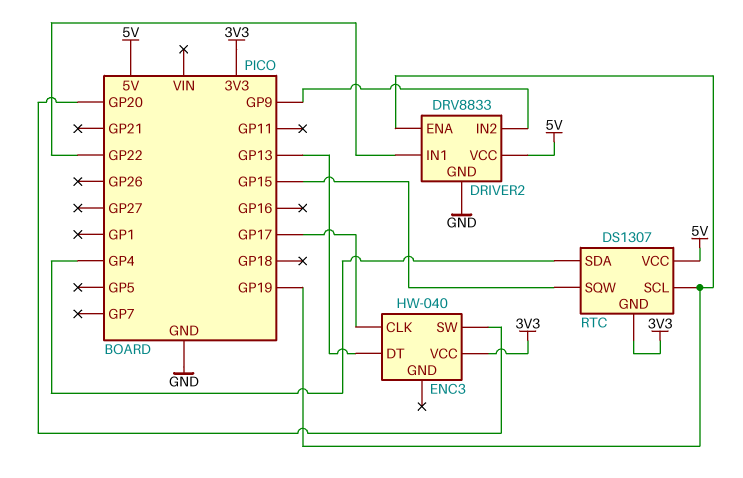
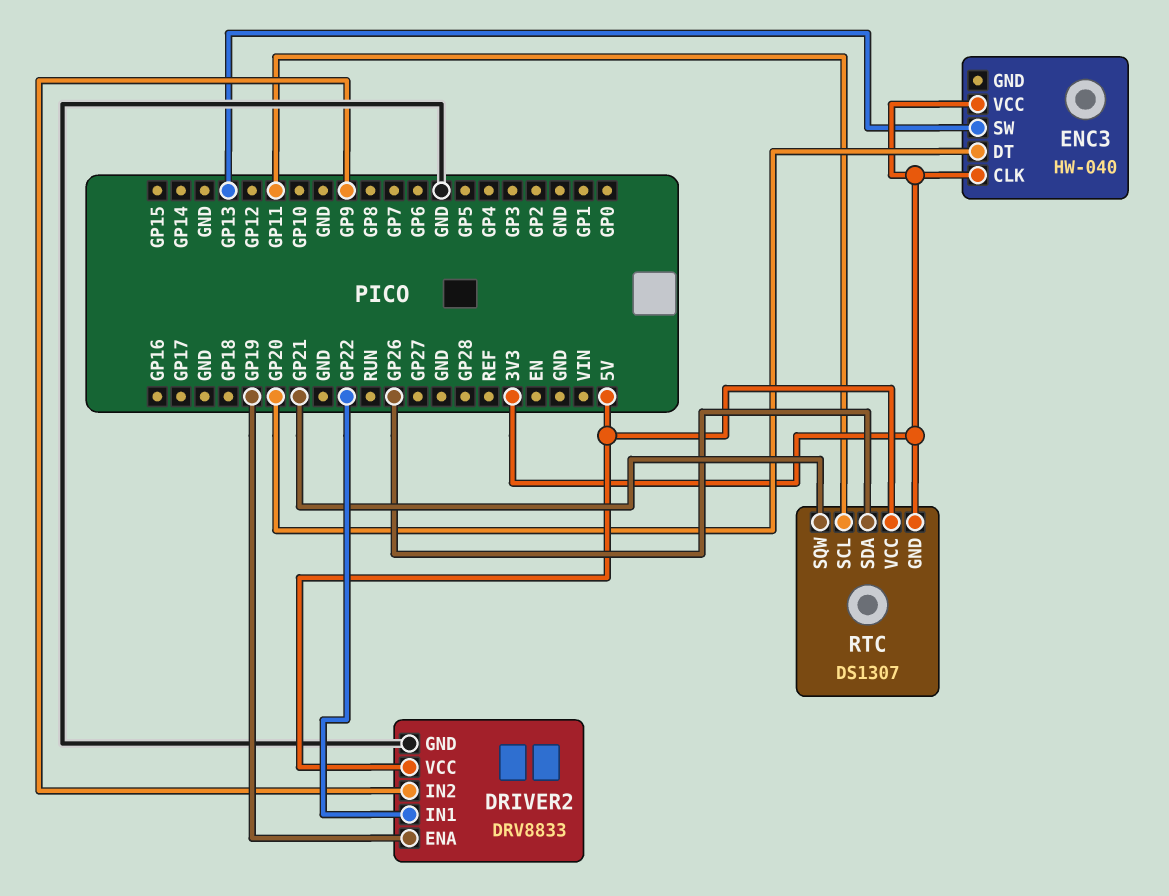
ENC3 pin CLK: GP17 -> 3V3
ENC3 pin DT: GP13 -> GP20
ENC3 pin SW: GP20 -> GP13
RTC pin SCL: GP19 -> GP11
RTC pin SDA: GP4 -> GP26
RTC pin SQW: GP15 -> GP21

